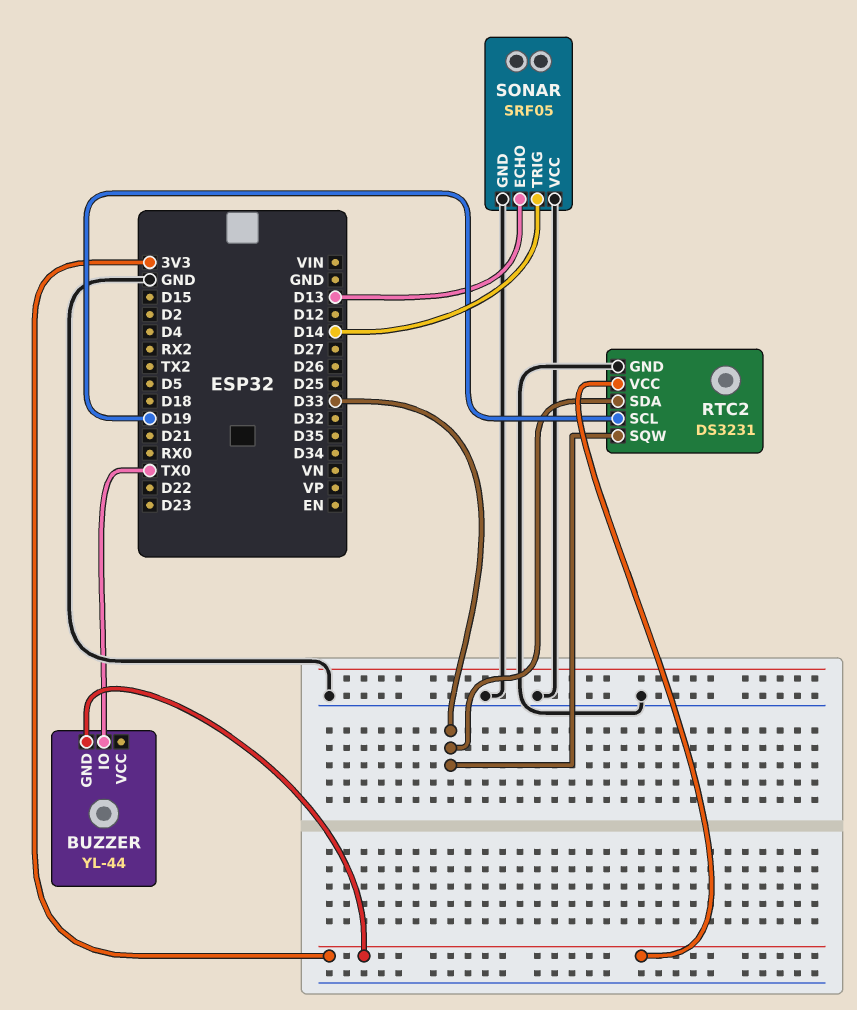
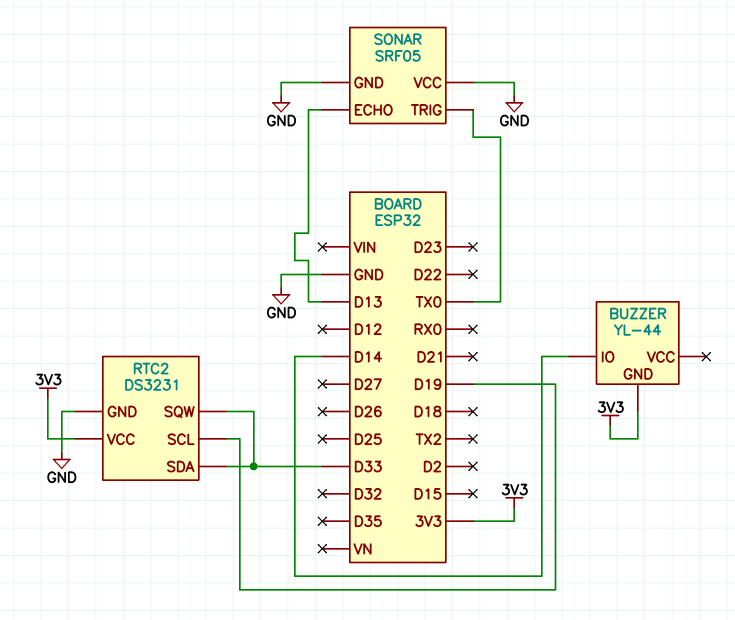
BUZZER pin IO: TX0 -> D14
SONAR pin TRIG: D14 -> TX0

